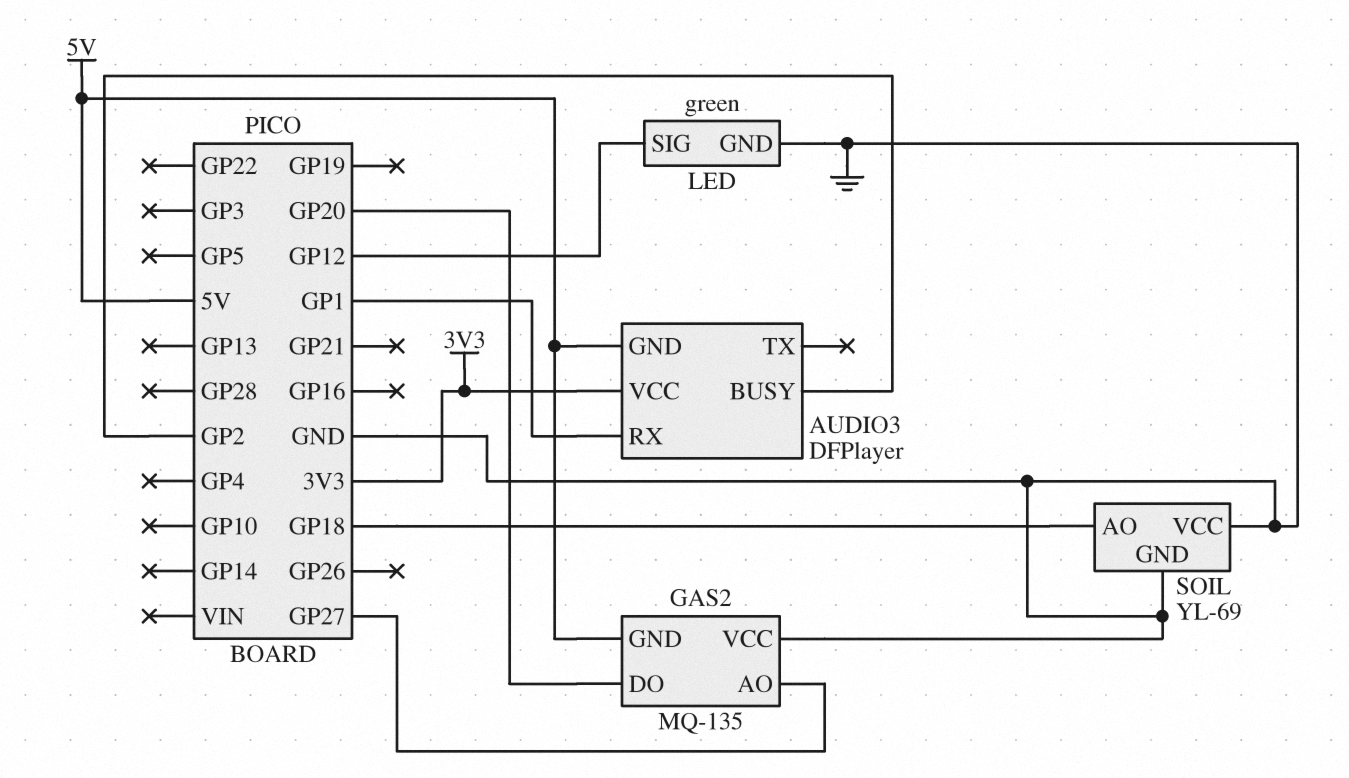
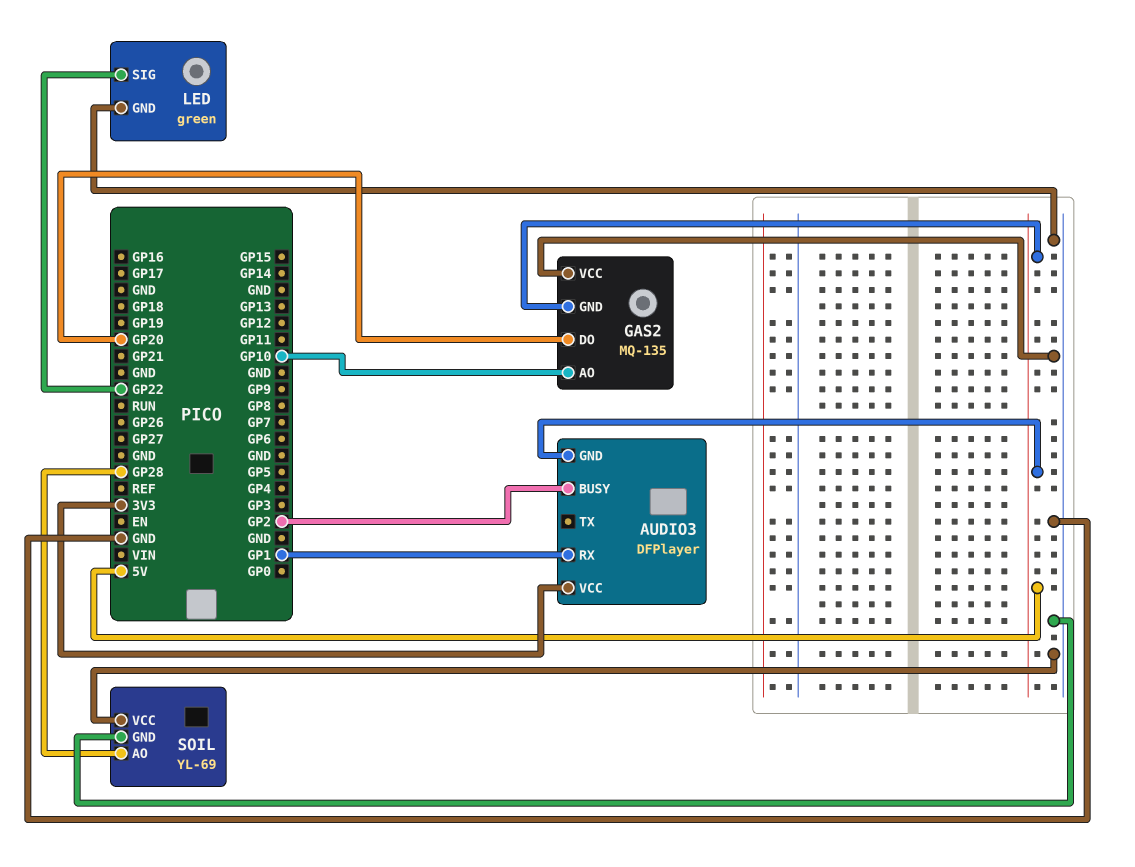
GAS2 pin AO: GP27 -> GP10
LED pin SIG: GP12 -> GP22
SOIL pin AO: GP18 -> GP28

